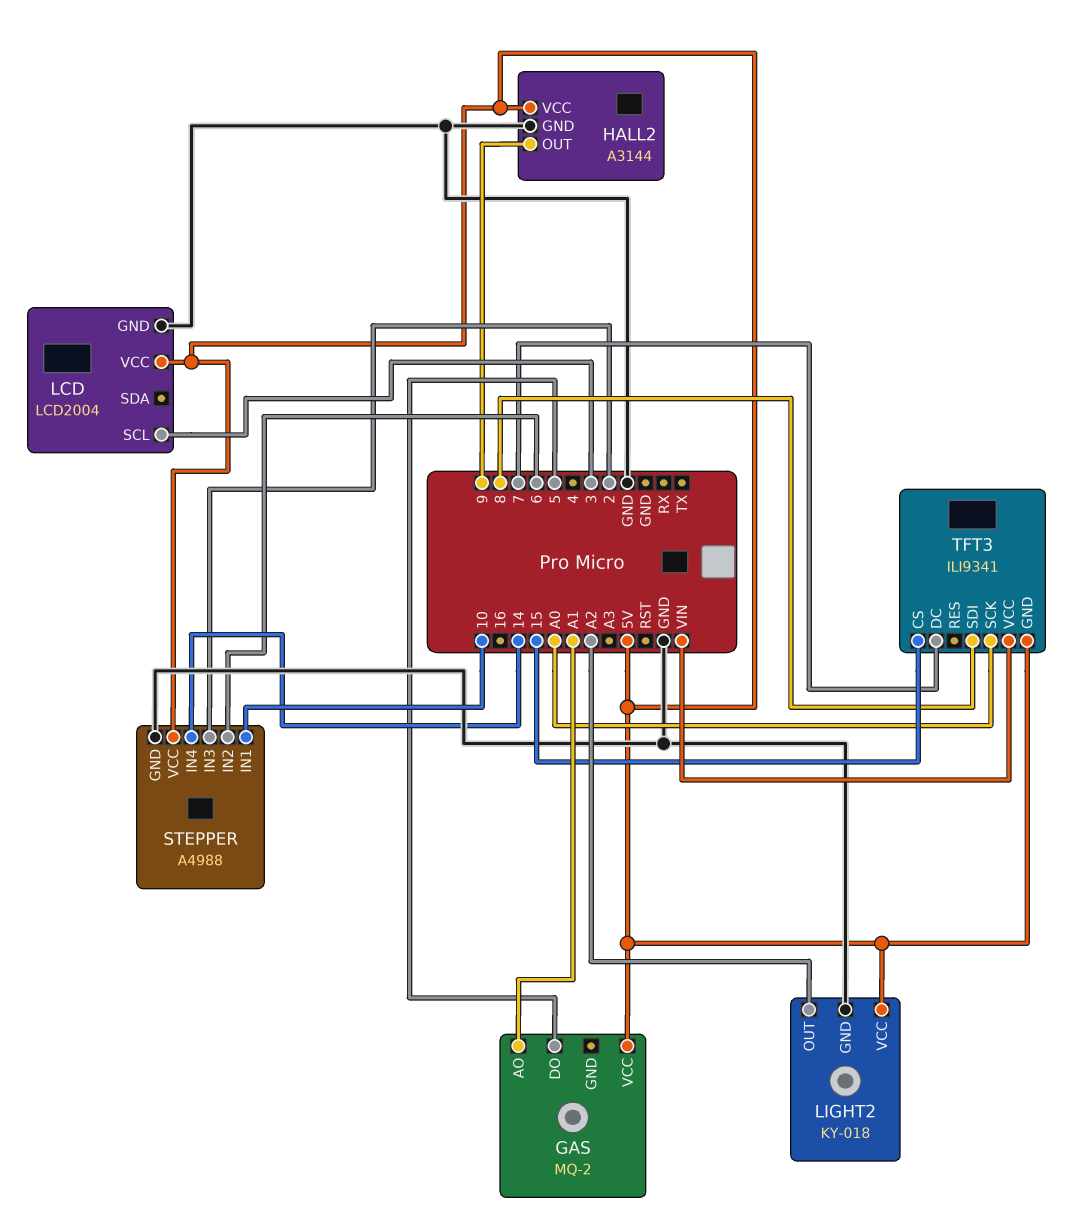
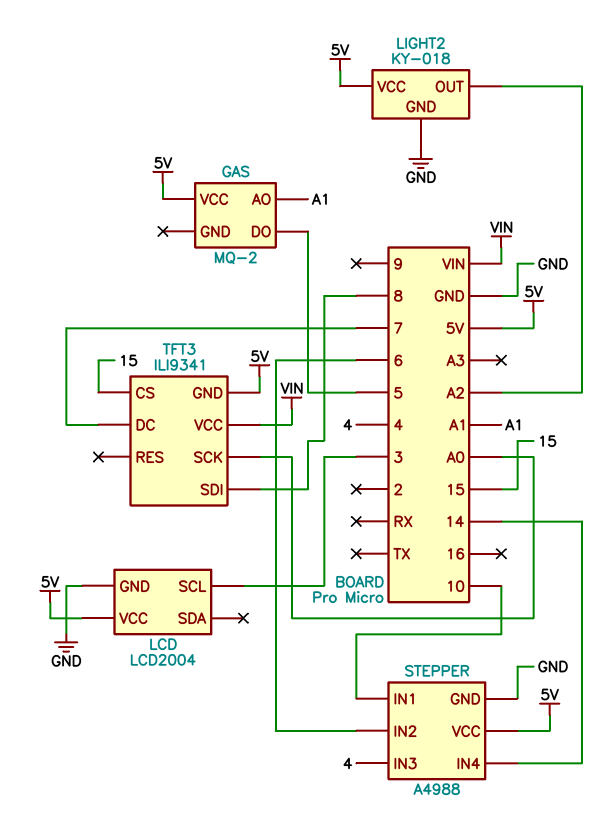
HALL2: A3144 -> none
HALL2 pin GND: GND -> none
HALL2 pin OUT: 9 -> none
HALL2 pin VCC: 5V -> none
STEPPER pin IN3: 2 -> 4

